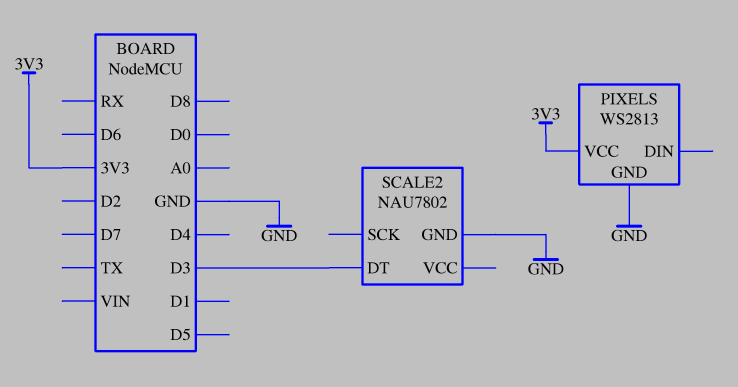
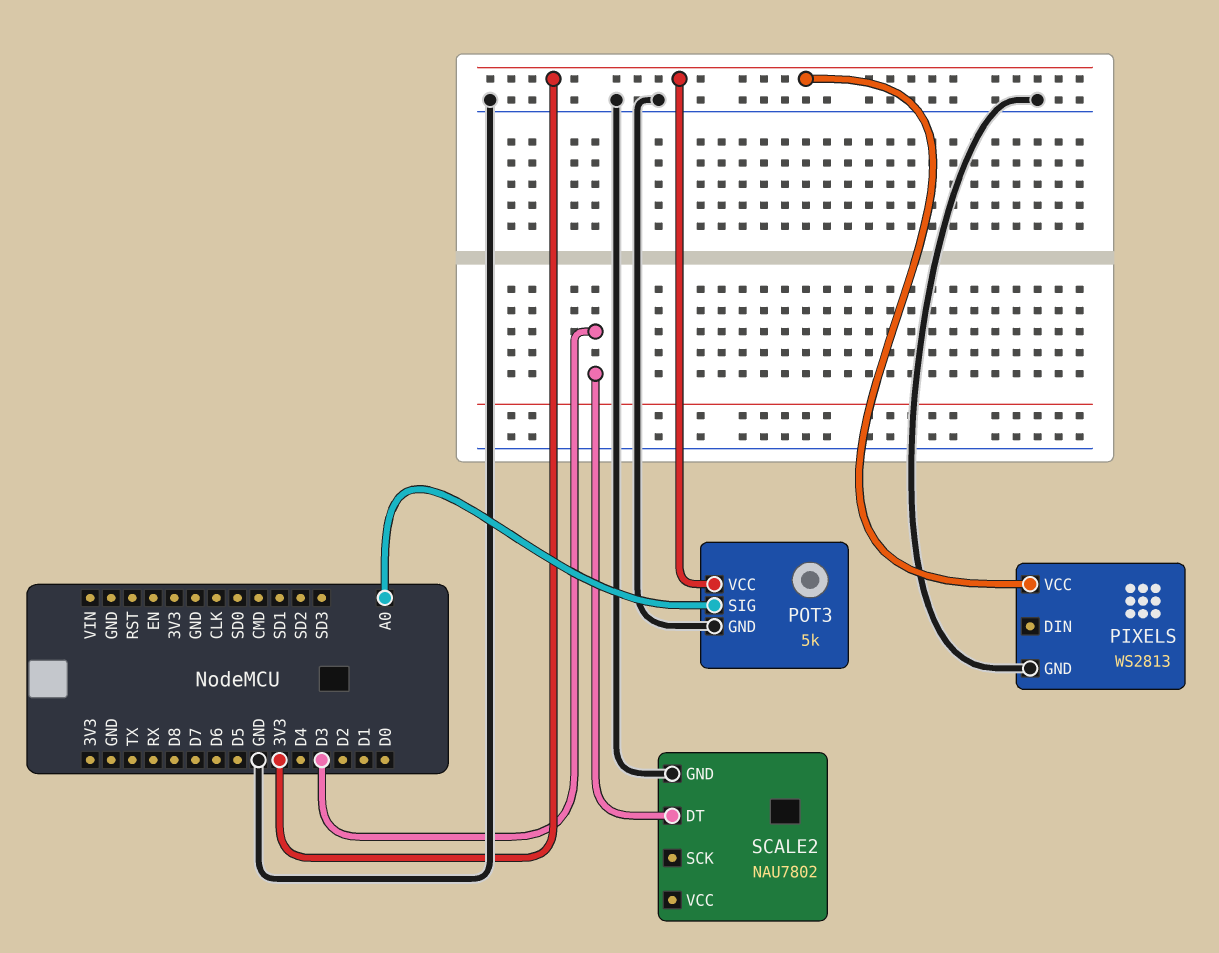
POT3: none -> 5k
POT3 pin GND: none -> GND
POT3 pin SIG: none -> A0
POT3 pin VCC: none -> 3V3

